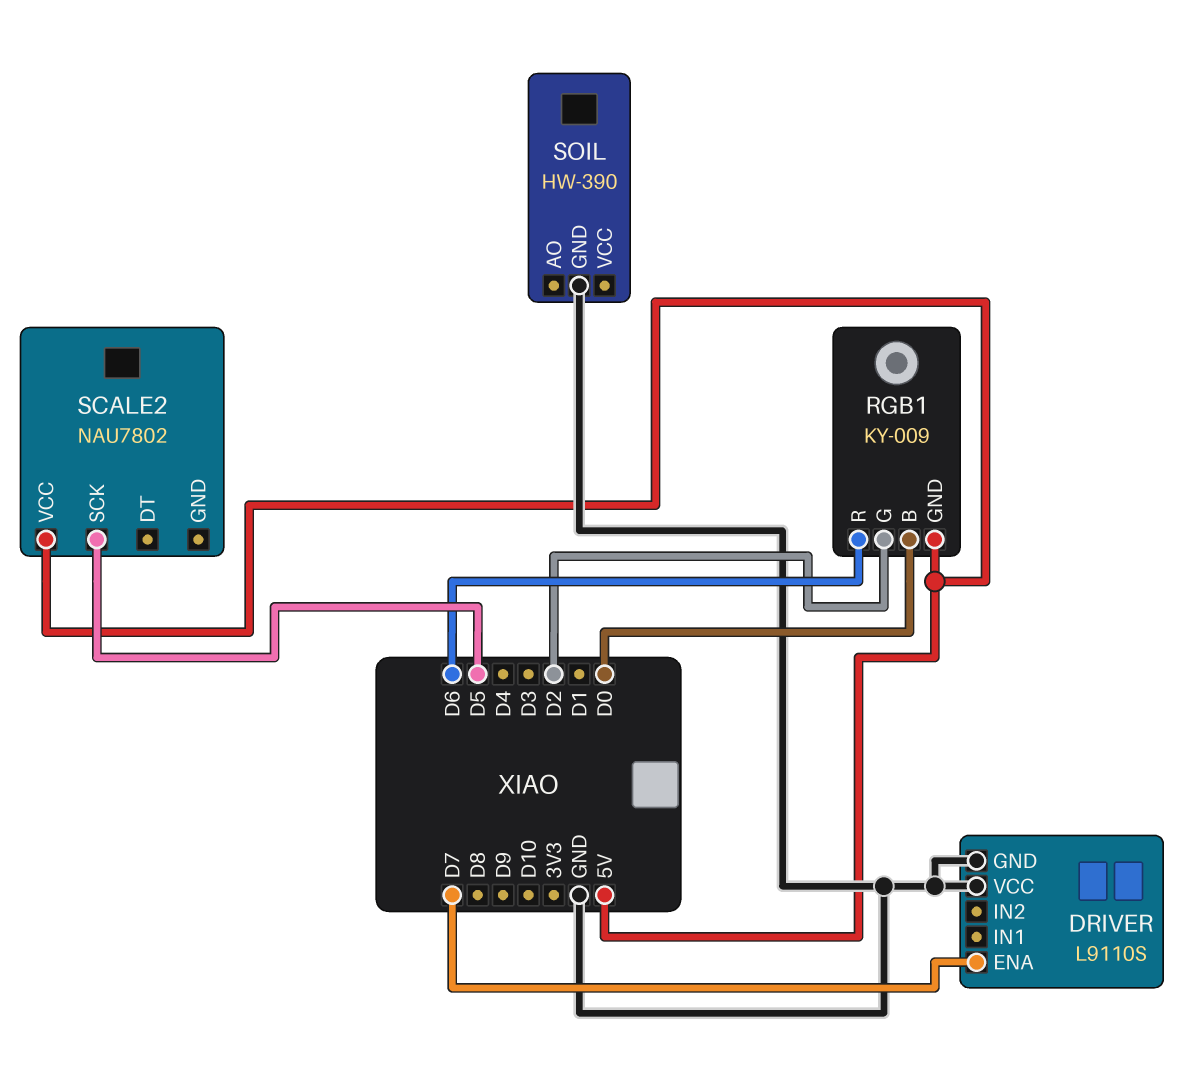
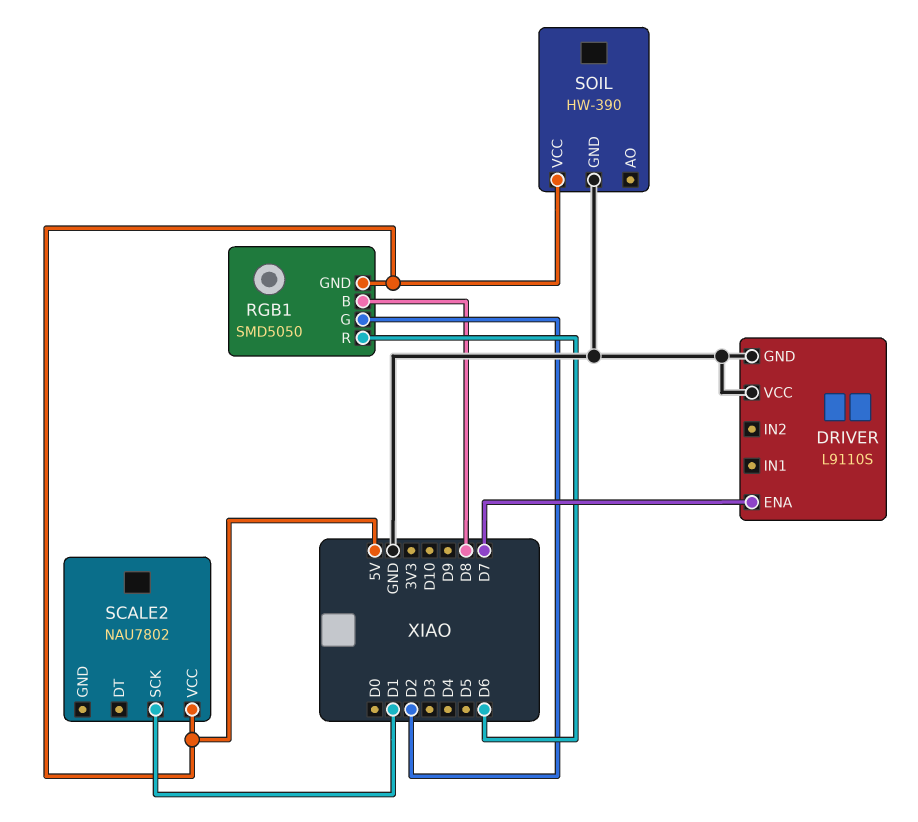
RGB1: KY-009 -> SMD5050
RGB1 pin B: D0 -> D8
SCALE2 pin SCK: D5 -> D1
SOIL pin VCC: none -> 5V

